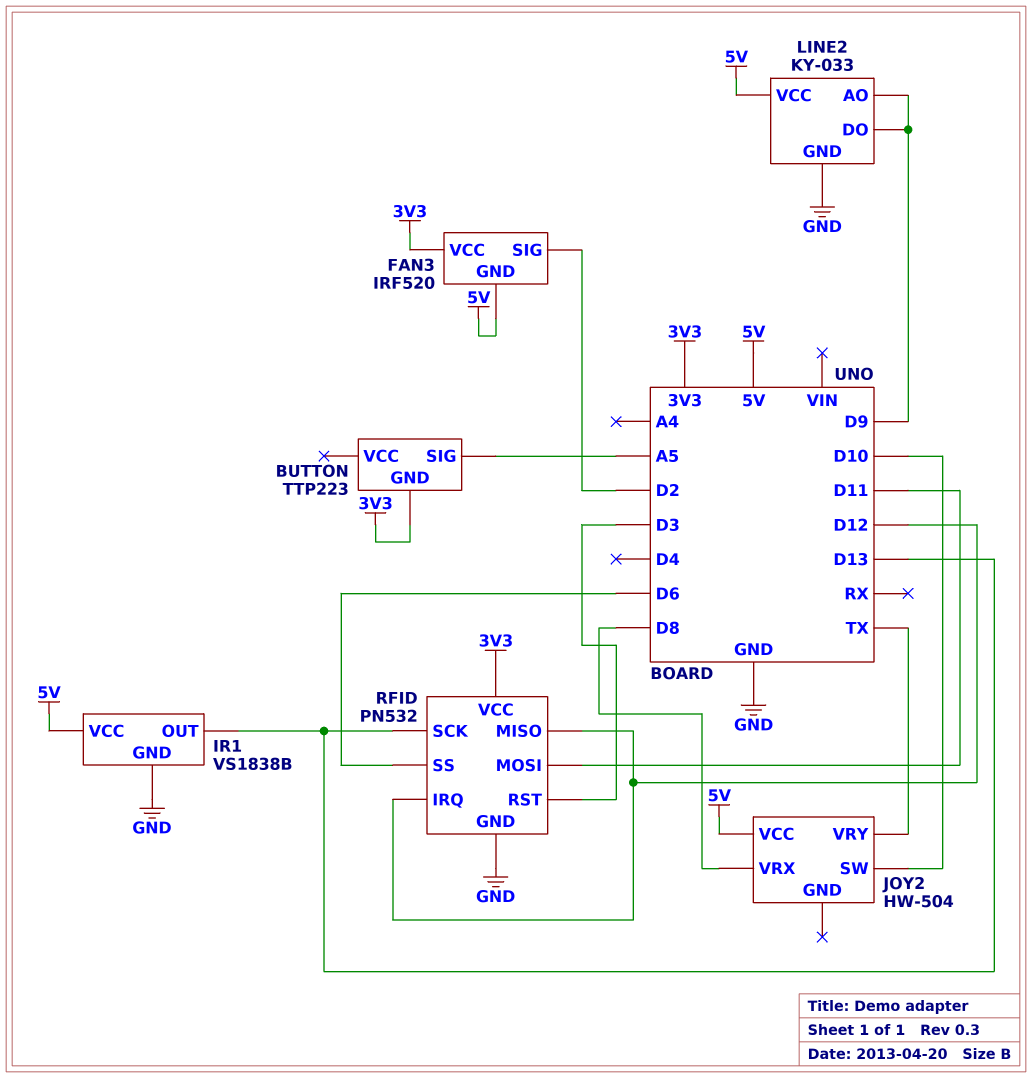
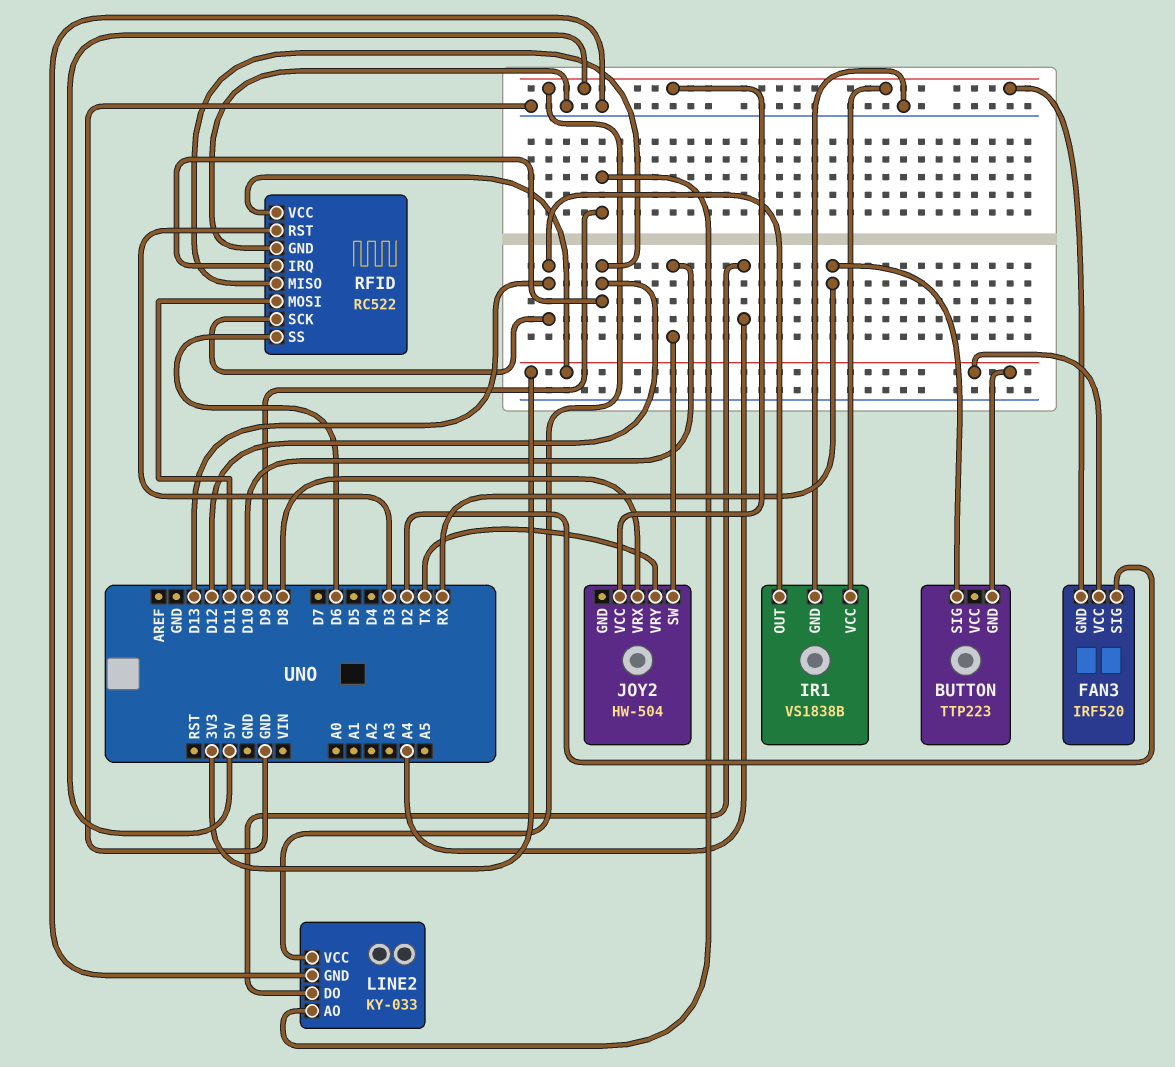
BUTTON pin SIG: A5 -> RX
LINE2 pin DO: D9 -> A4
RFID: PN532 -> RC522

